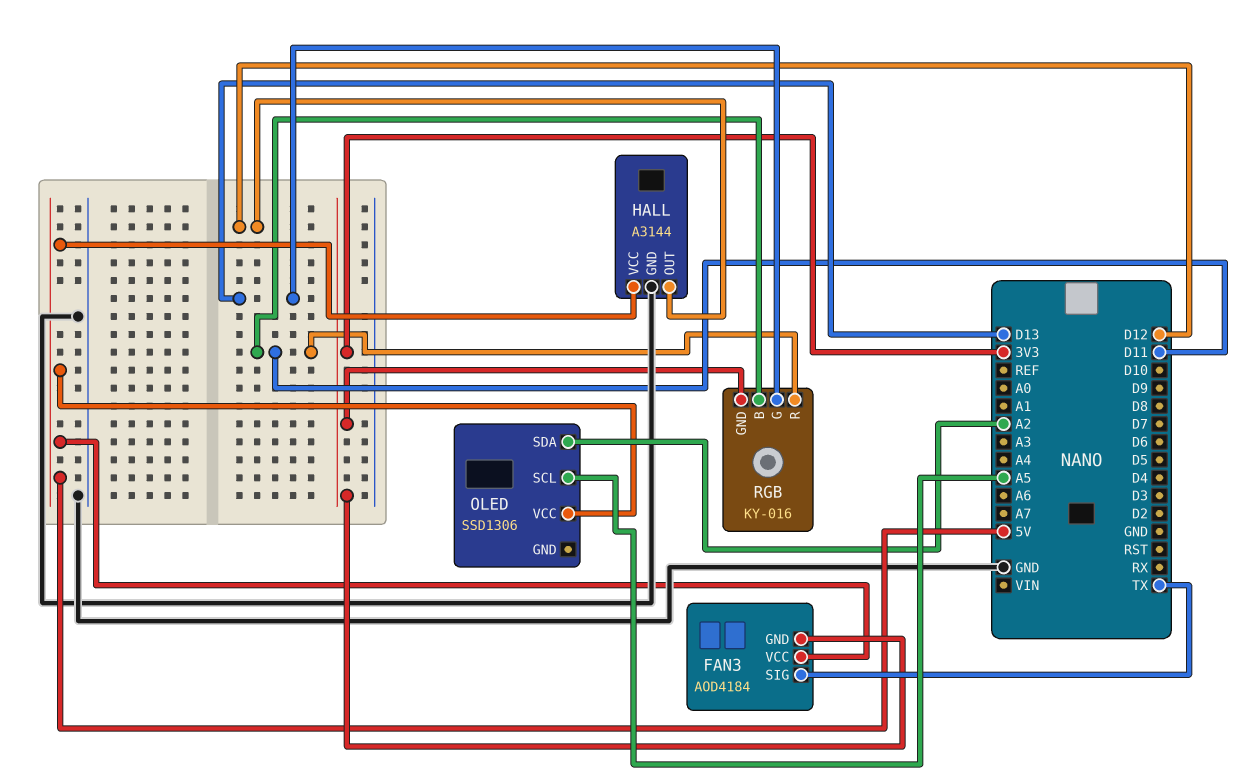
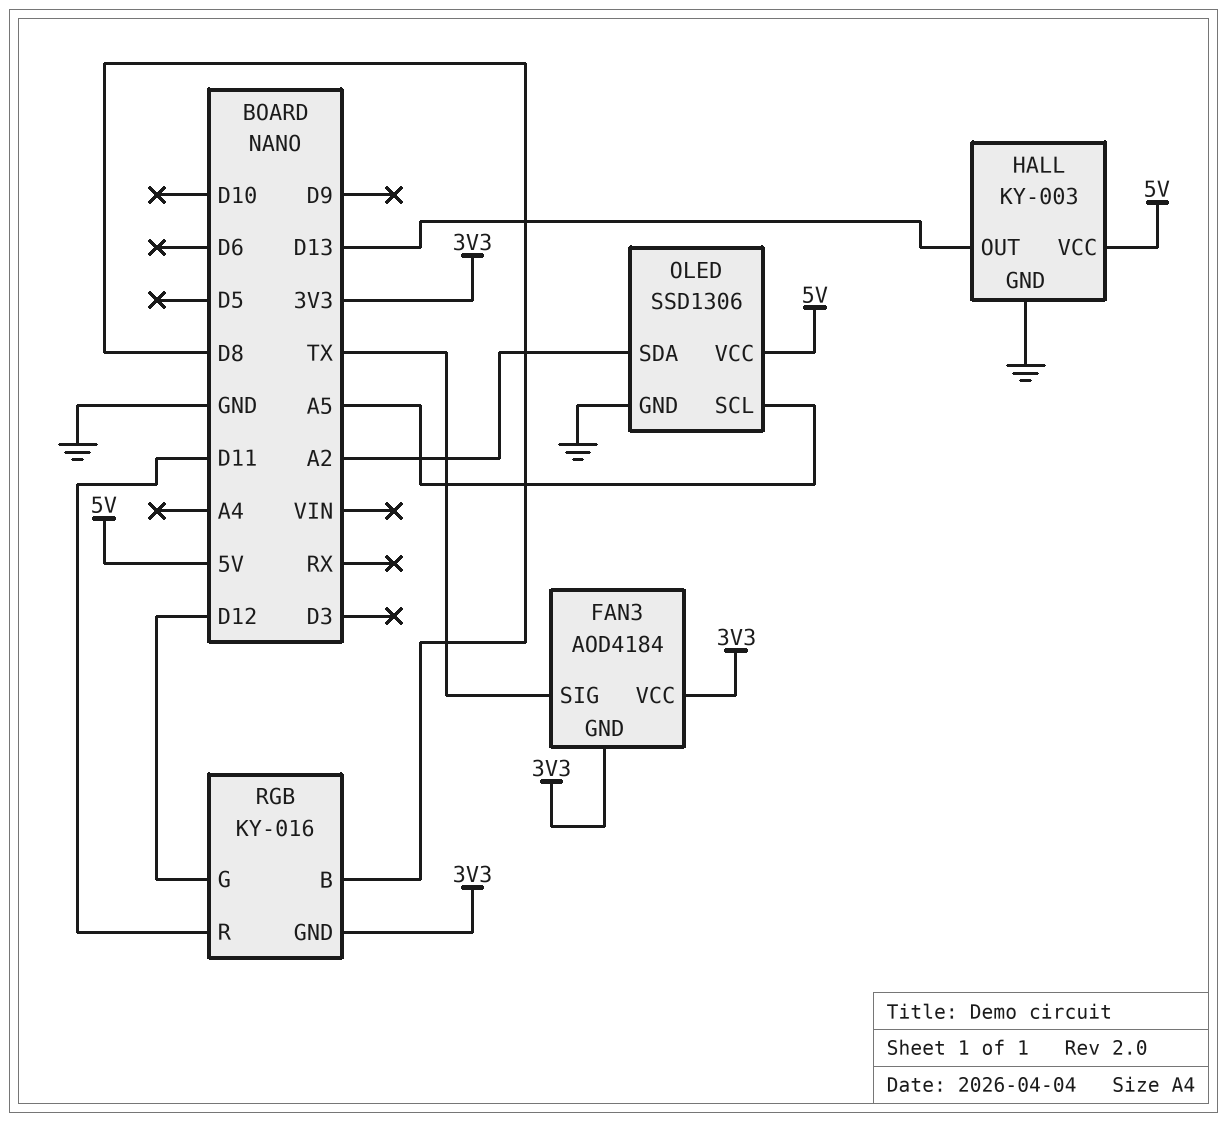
FAN3 pin VCC: 5V -> 3V3
HALL: A3144 -> KY-003
HALL pin OUT: D12 -> D13
OLED pin GND: none -> GND
RGB pin B: D11 -> D8
RGB pin G: D13 -> D12

